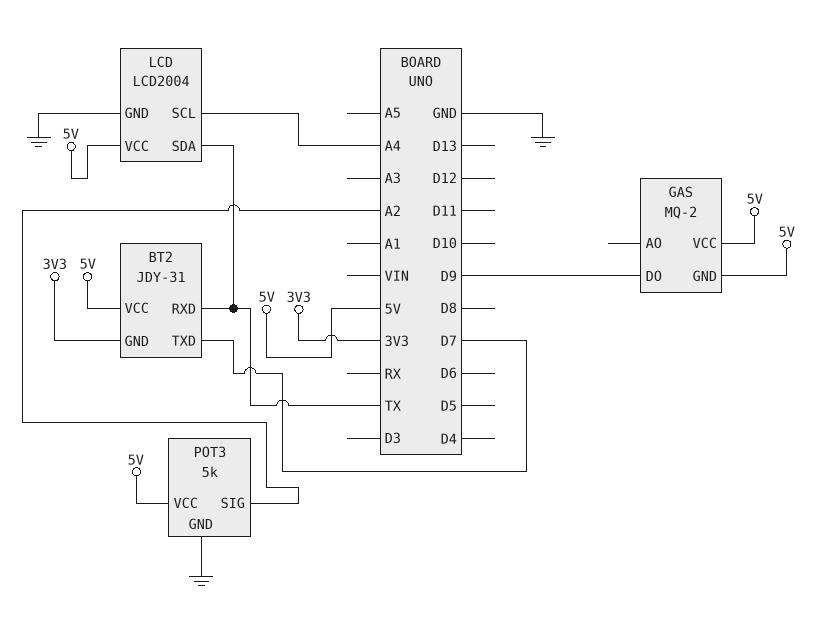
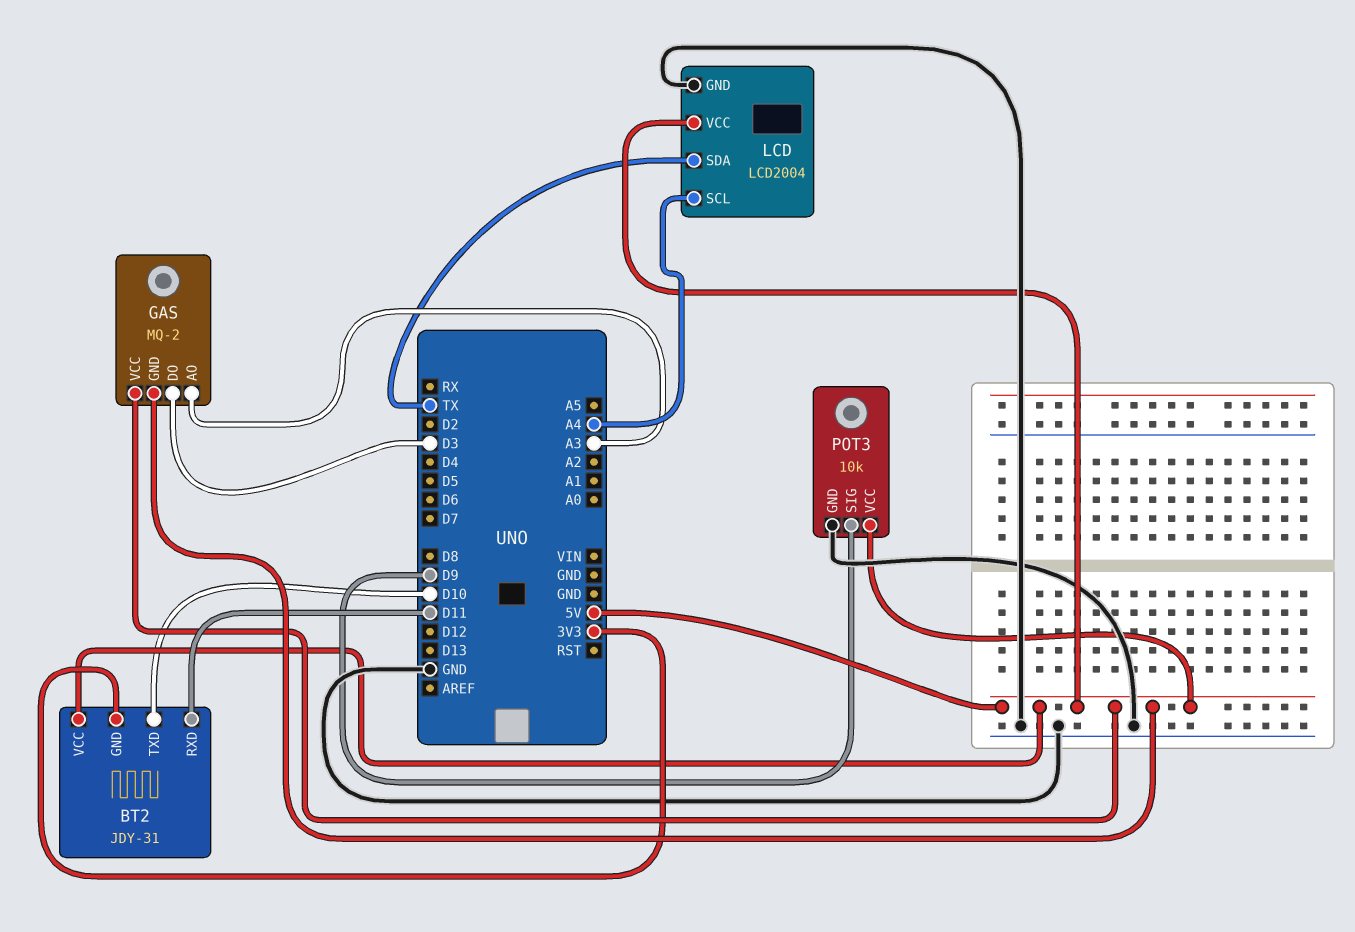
BT2 pin RXD: TX -> D11
BT2 pin TXD: D7 -> D10
GAS pin AO: none -> A3
GAS pin DO: D9 -> D3
POT3: 5k -> 10k
POT3 pin SIG: A2 -> D9

